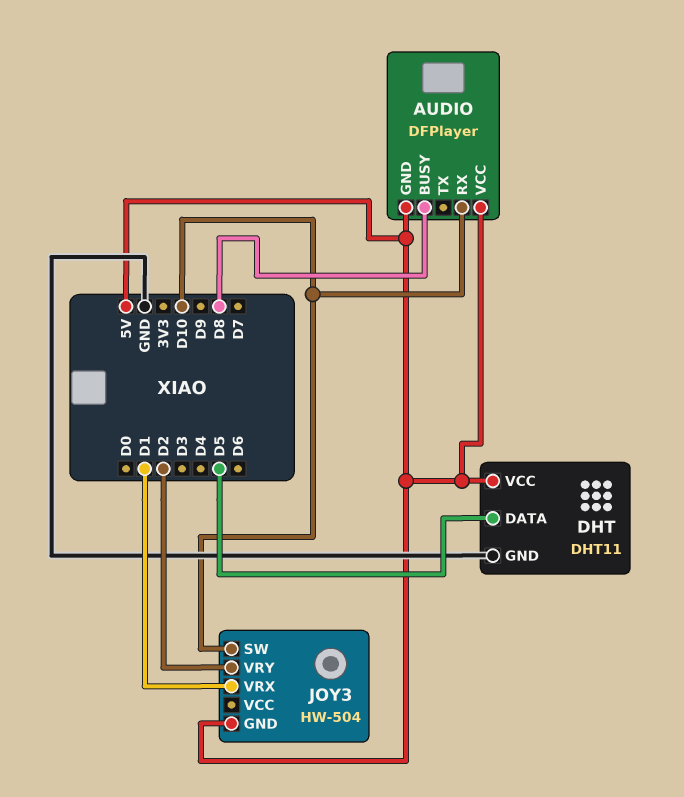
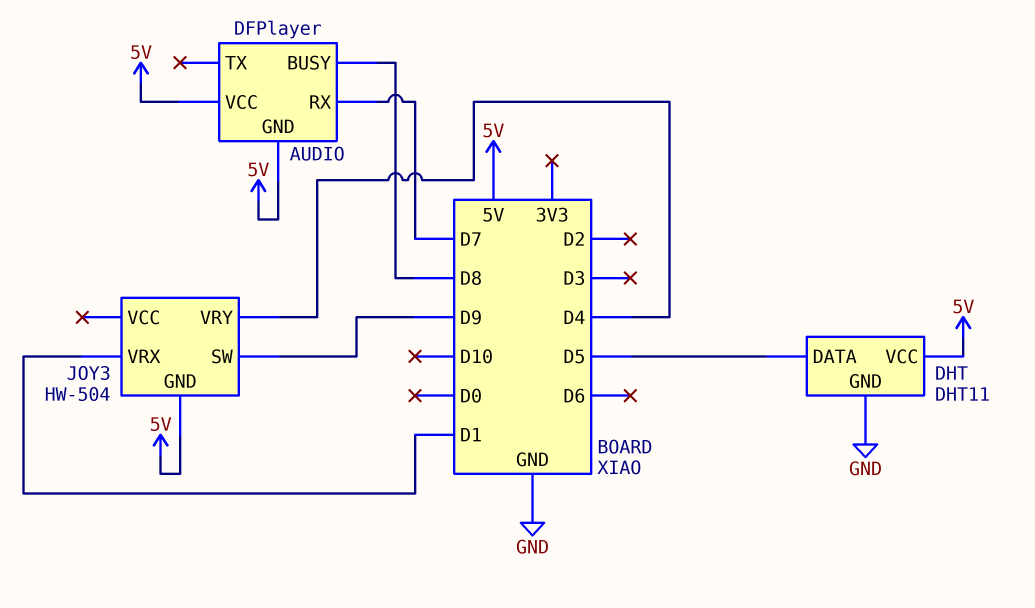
AUDIO pin RX: D10 -> D7
JOY3 pin SW: D10 -> D9
JOY3 pin VRY: D2 -> D4

